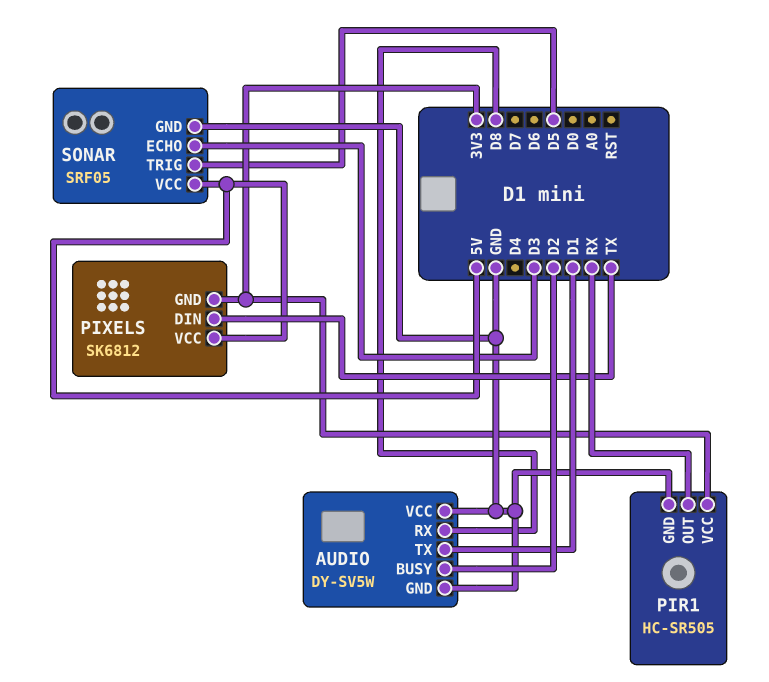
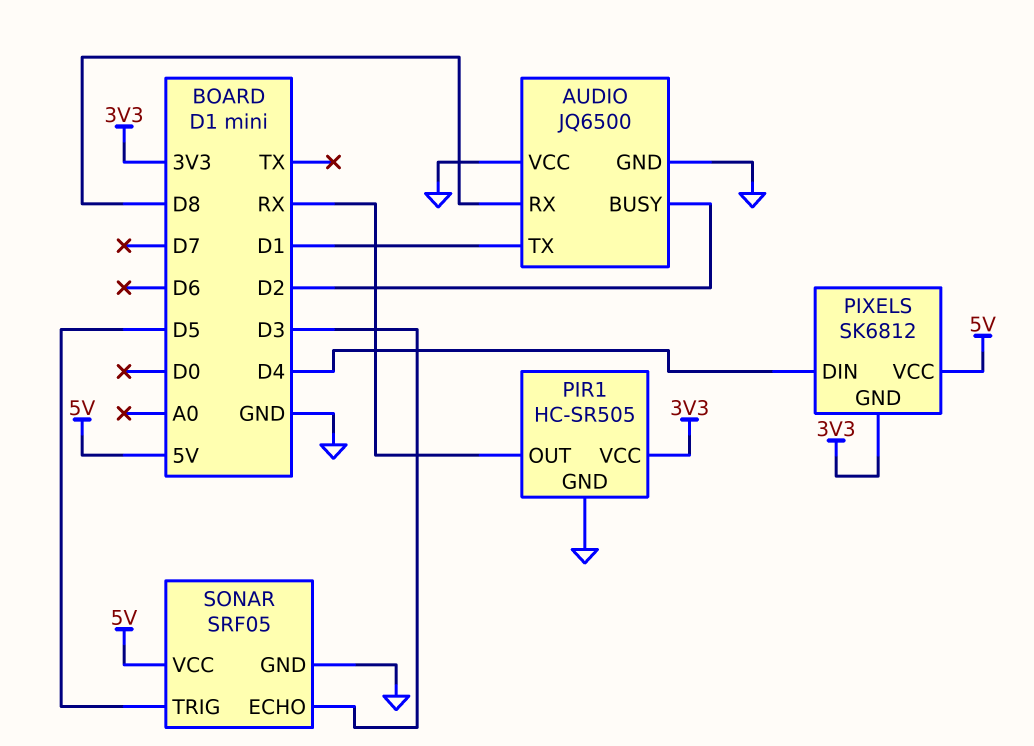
AUDIO: DY-SV5W -> JQ6500
PIXELS pin DIN: TX -> D4

